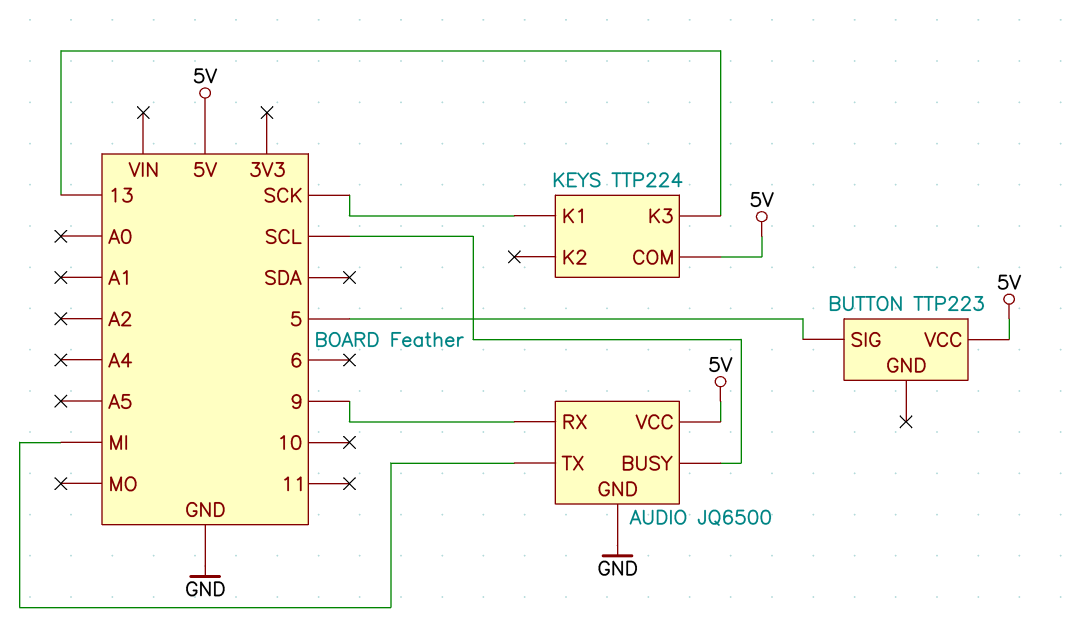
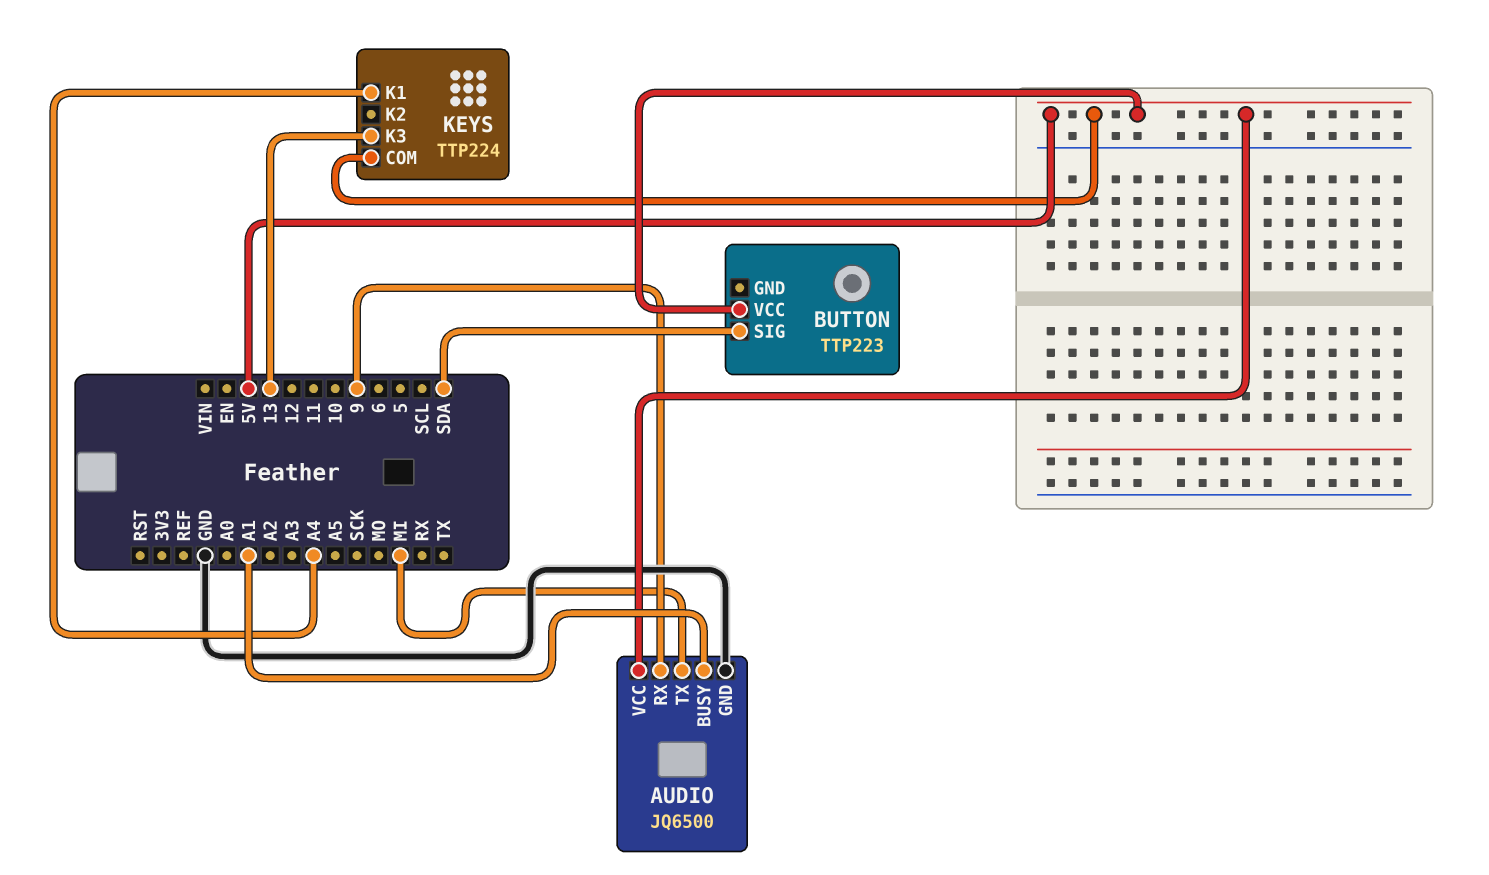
AUDIO pin BUSY: SCL -> A1
BUTTON pin SIG: 5 -> SDA
KEYS pin K1: SCK -> A4

